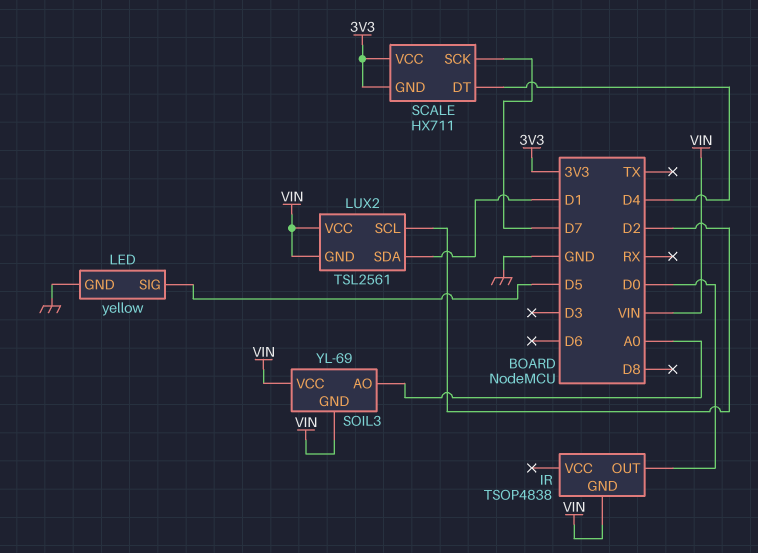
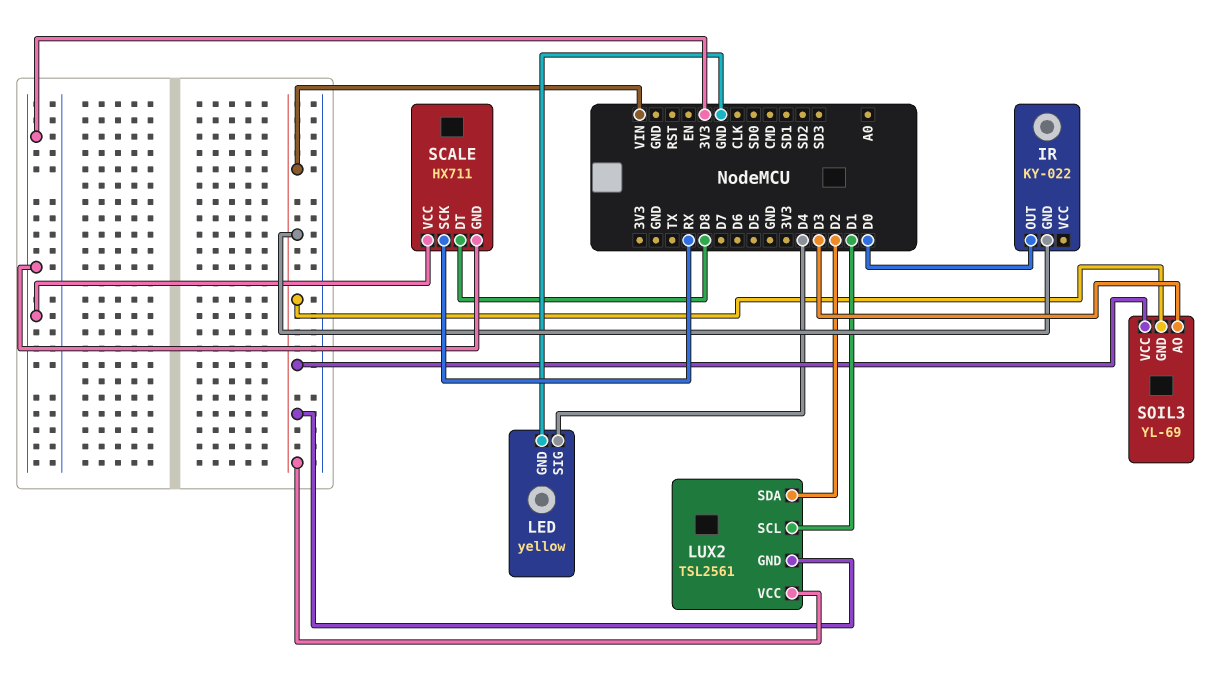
IR: TSOP4838 -> KY-022
LED pin SIG: D5 -> D4
LUX2 pin SCL: D2 -> D1
LUX2 pin SDA: D1 -> D2
SCALE pin DT: D4 -> D8
SCALE pin SCK: D7 -> RX
SOIL3 pin AO: A0 -> D3

